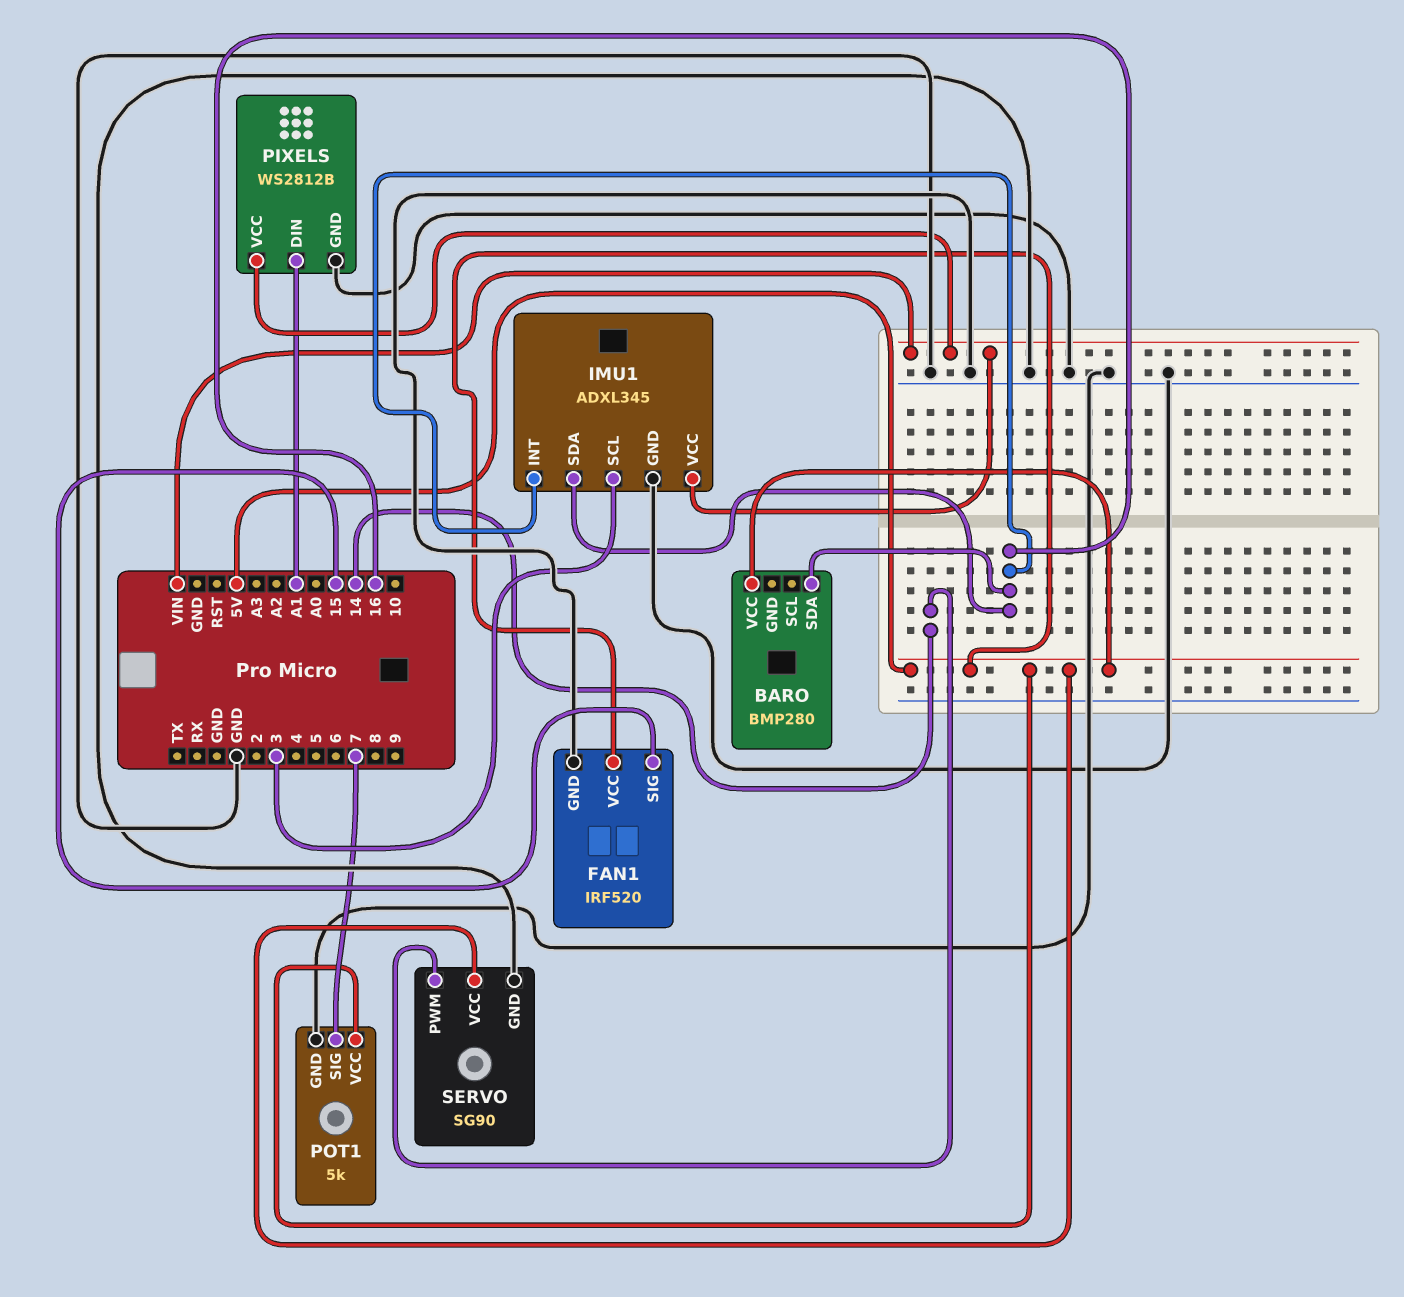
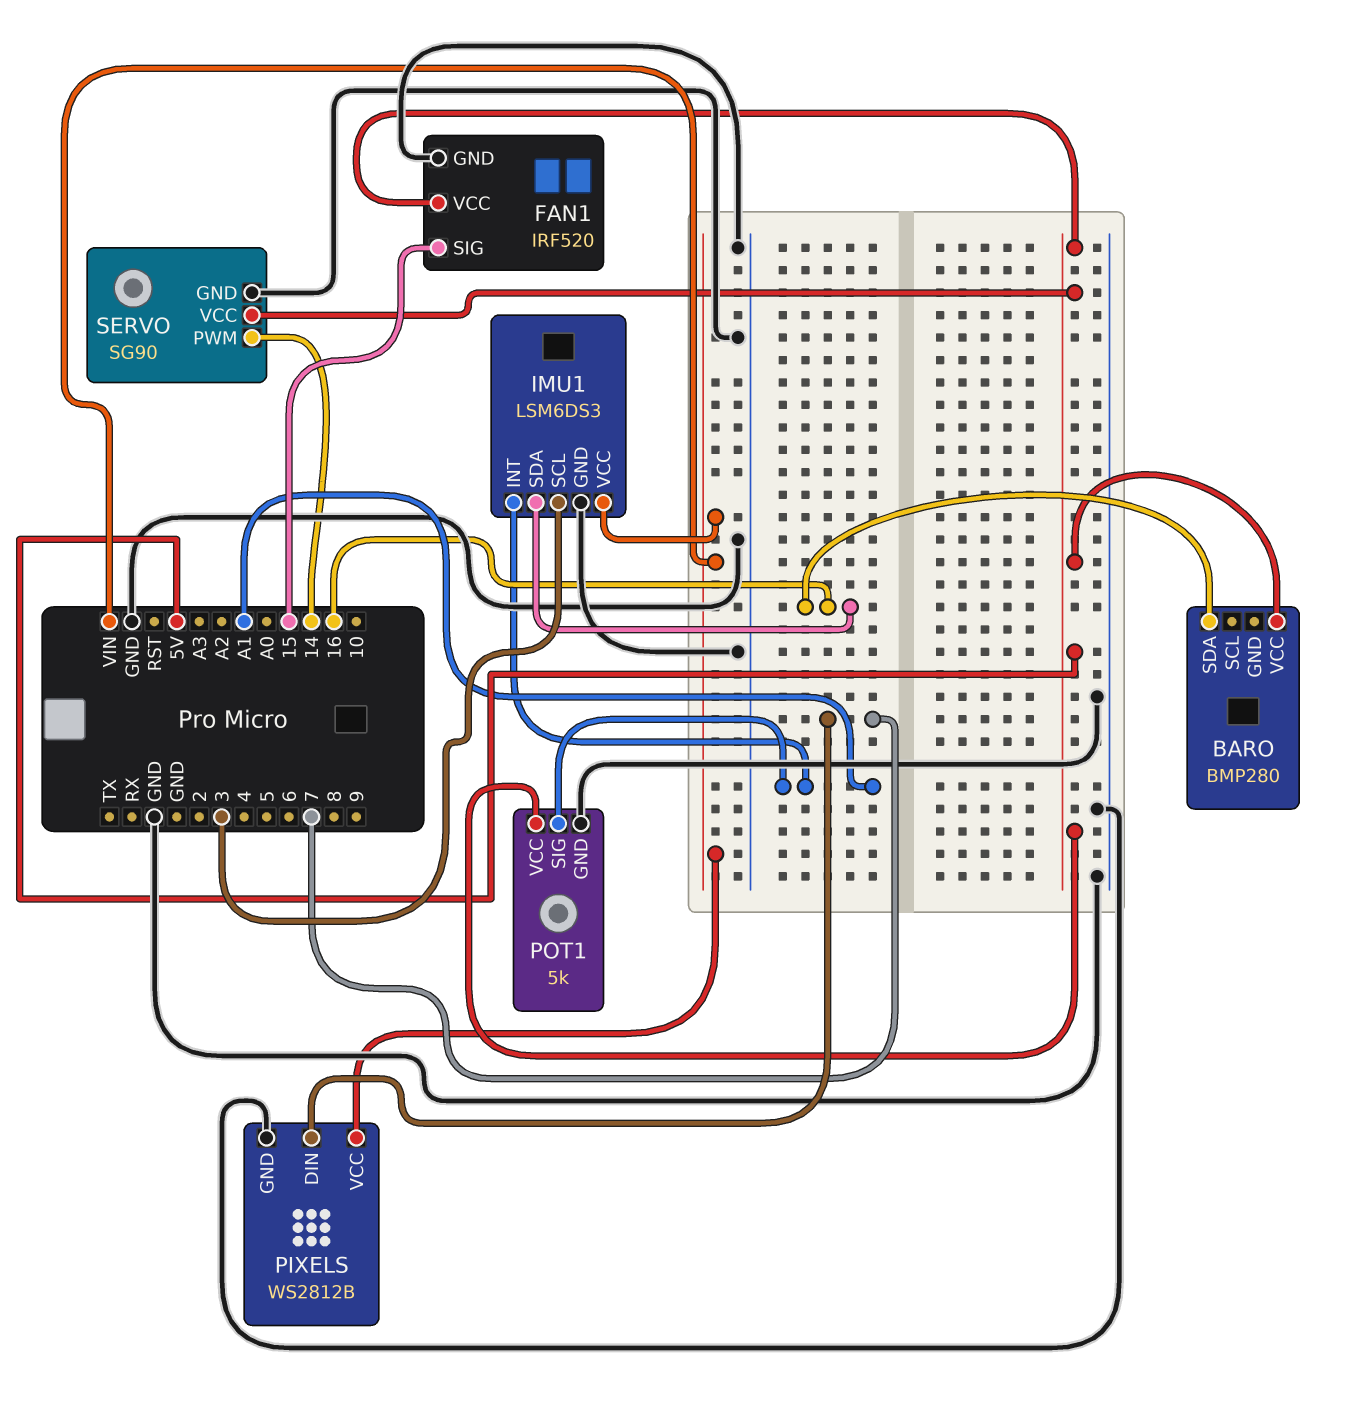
IMU1: ADXL345 -> LSM6DS3
IMU1 pin INT: 16 -> A1
PIXELS pin DIN: A1 -> 7
POT1 pin SIG: 7 -> A1

